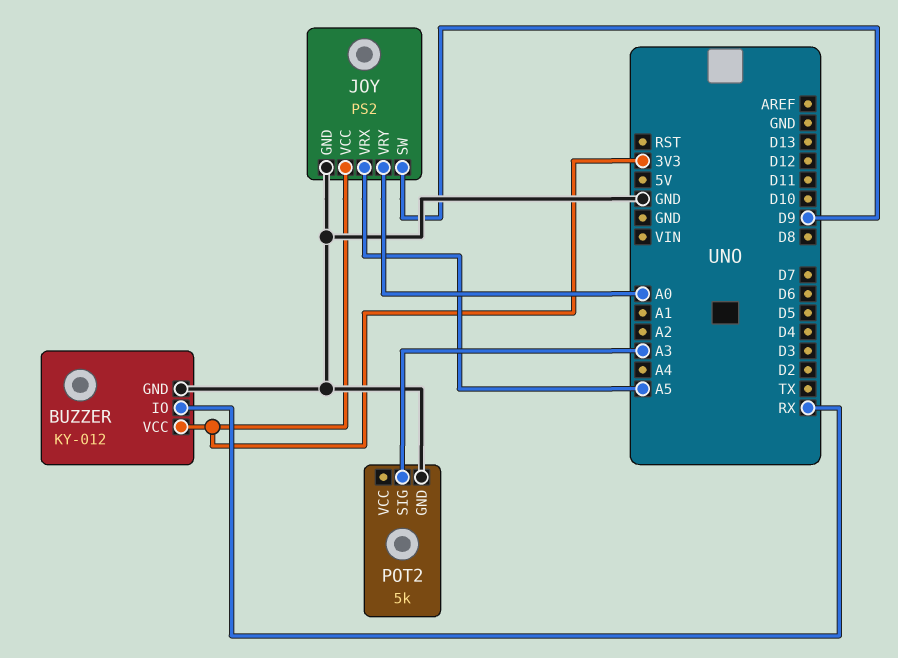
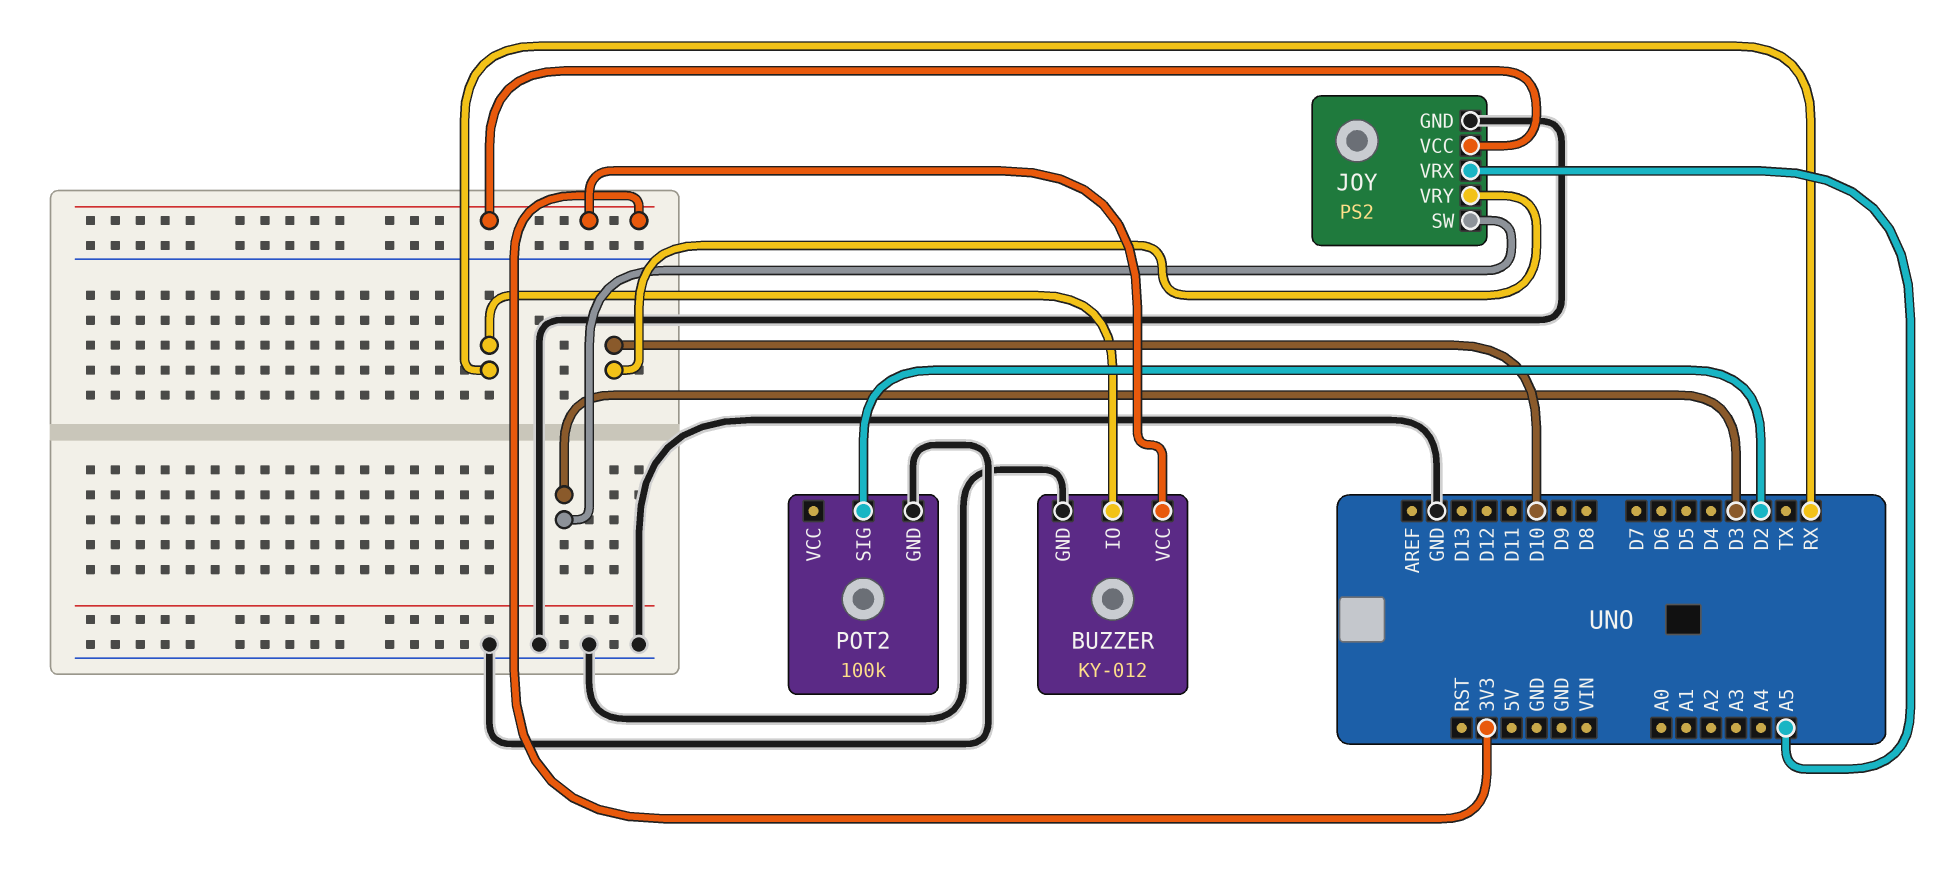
JOY pin SW: D9 -> D3
JOY pin VRY: A0 -> D10
POT2: 5k -> 100k
POT2 pin SIG: A3 -> D2

